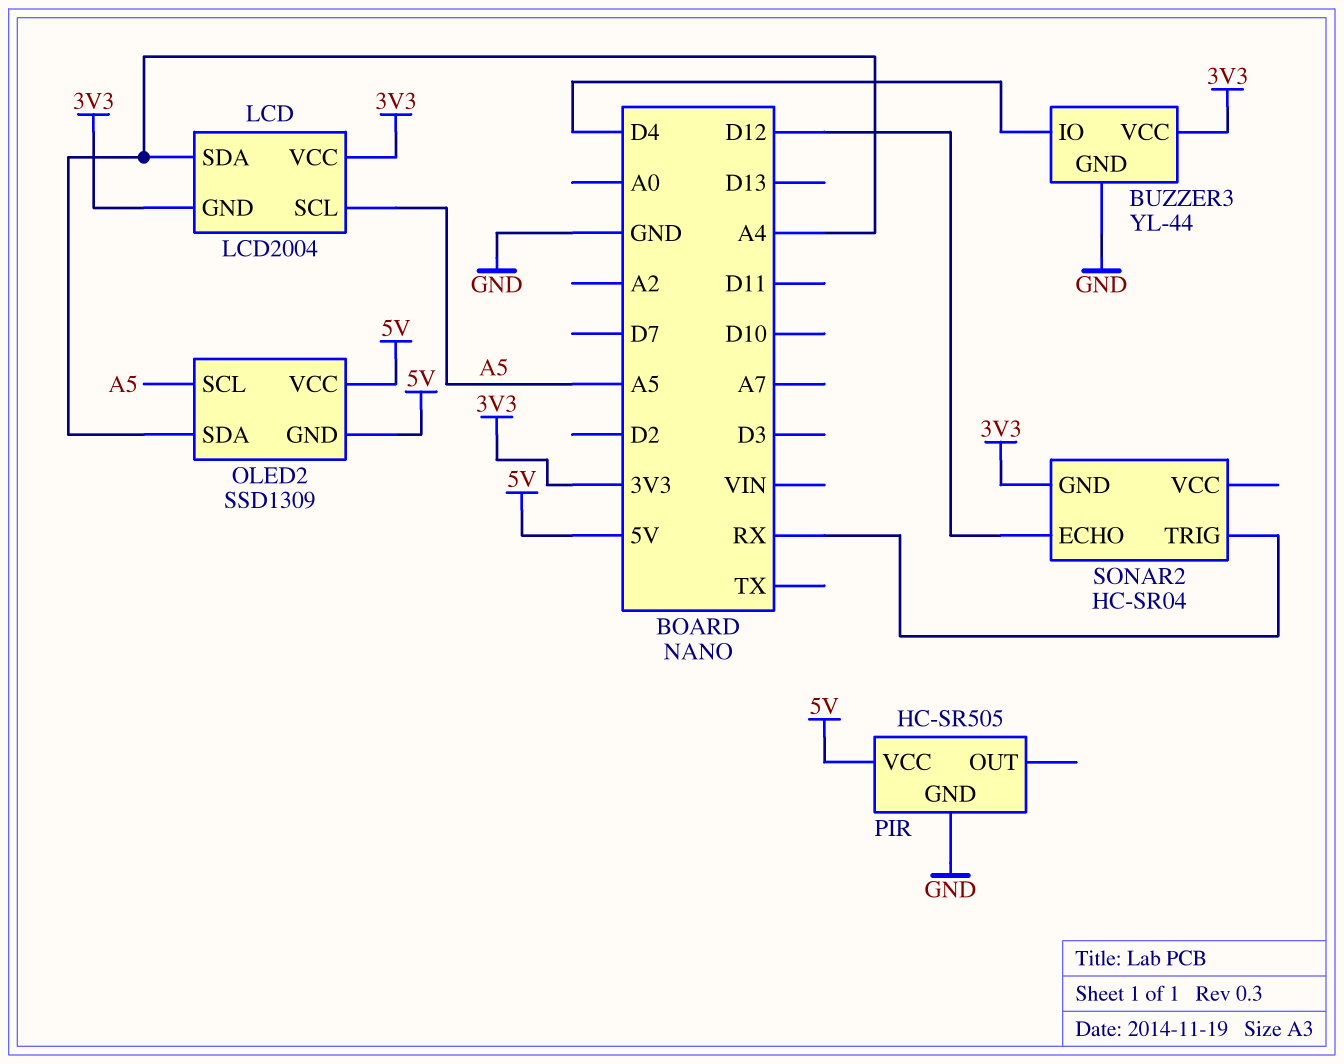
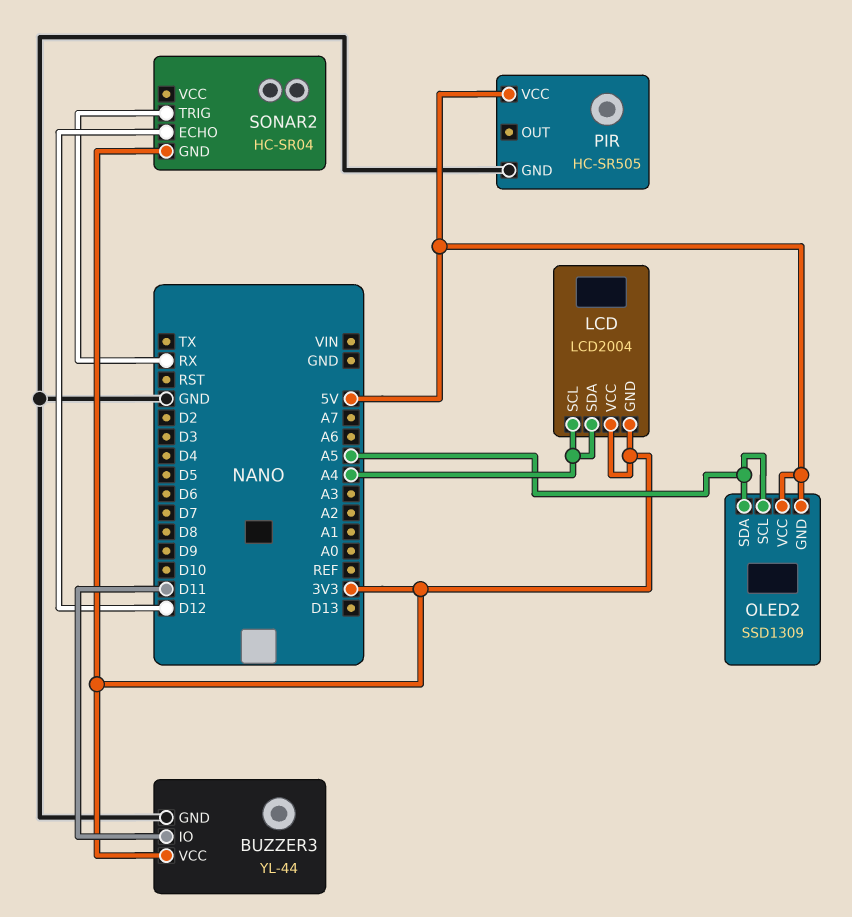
BUZZER3 pin IO: D4 -> D11
LCD pin SCL: A5 -> A4
OLED2 pin SDA: A4 -> A5

